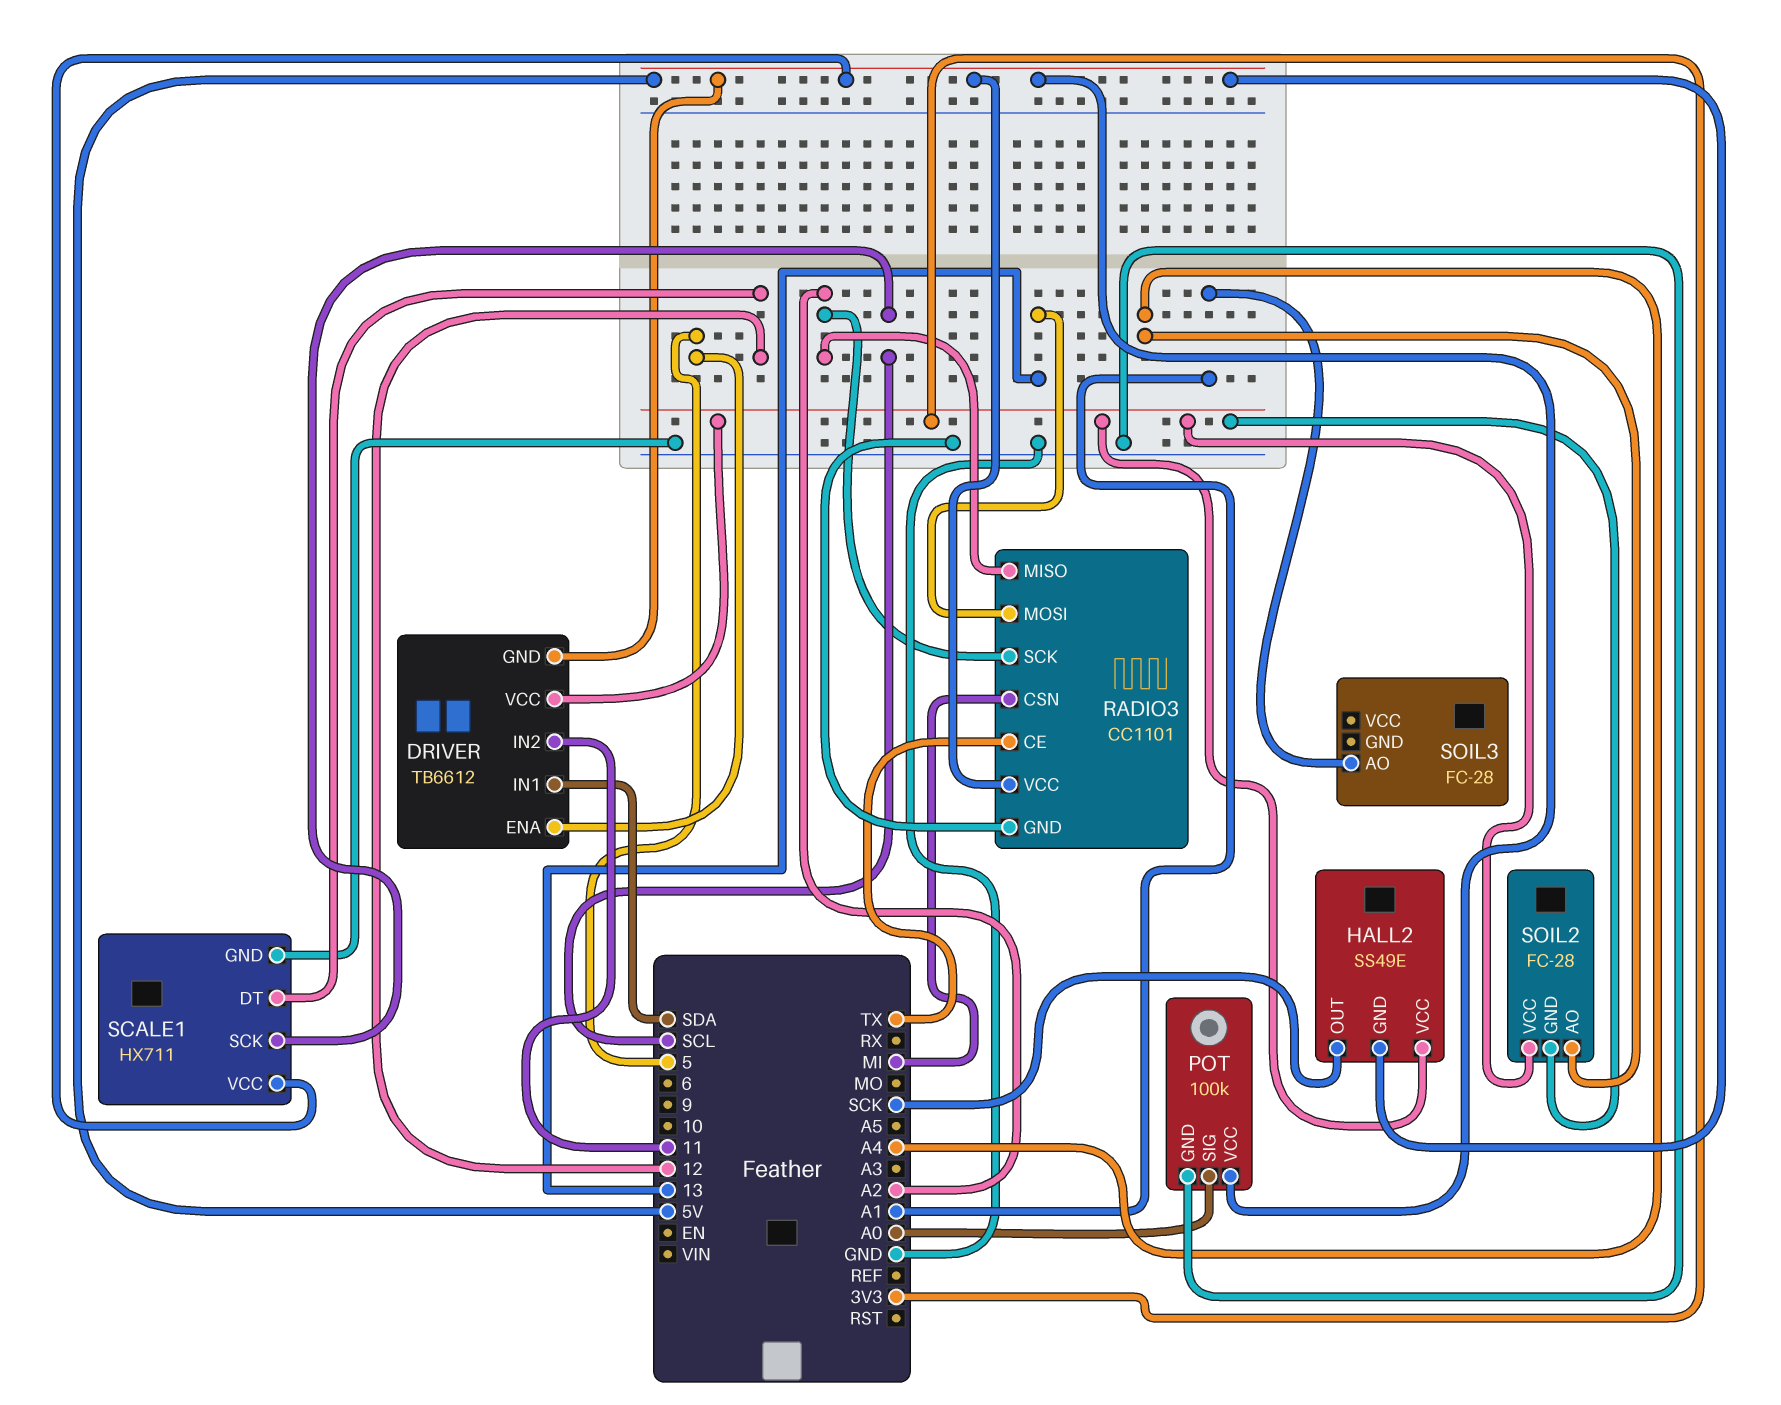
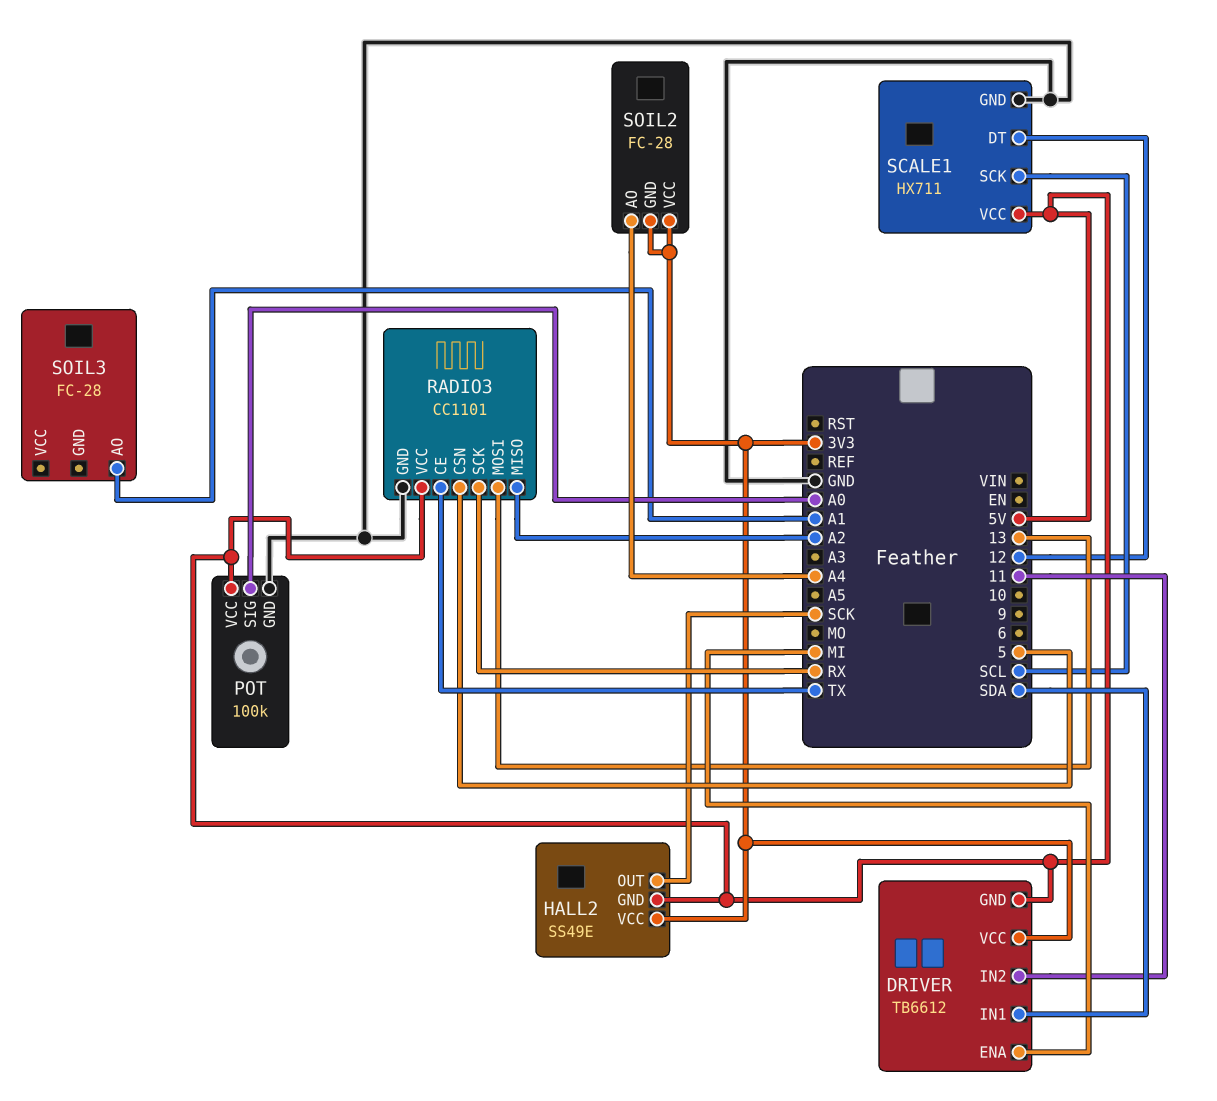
DRIVER pin ENA: 5 -> MI
RADIO3 pin CSN: MI -> 5
RADIO3 pin SCK: A2 -> RX

